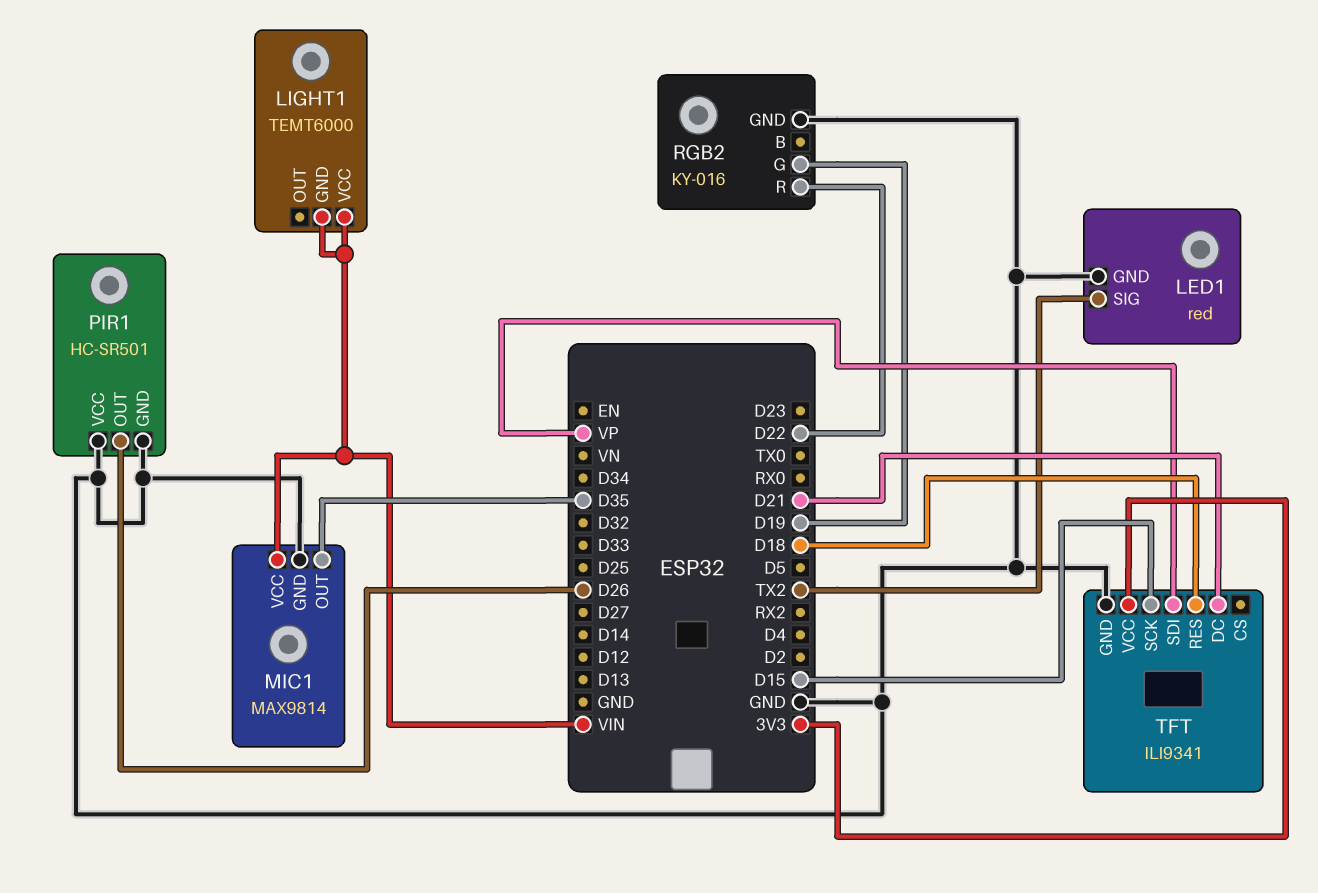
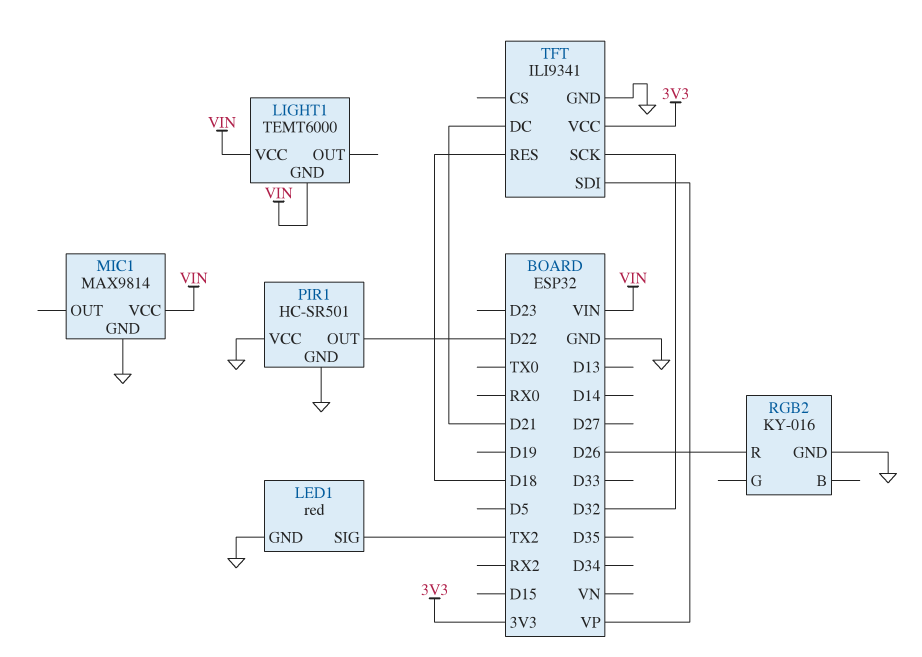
MIC1 pin OUT: D35 -> none
PIR1 pin OUT: D26 -> D22
RGB2 pin G: D19 -> none
RGB2 pin R: D22 -> D26
TFT pin SCK: D15 -> D32

